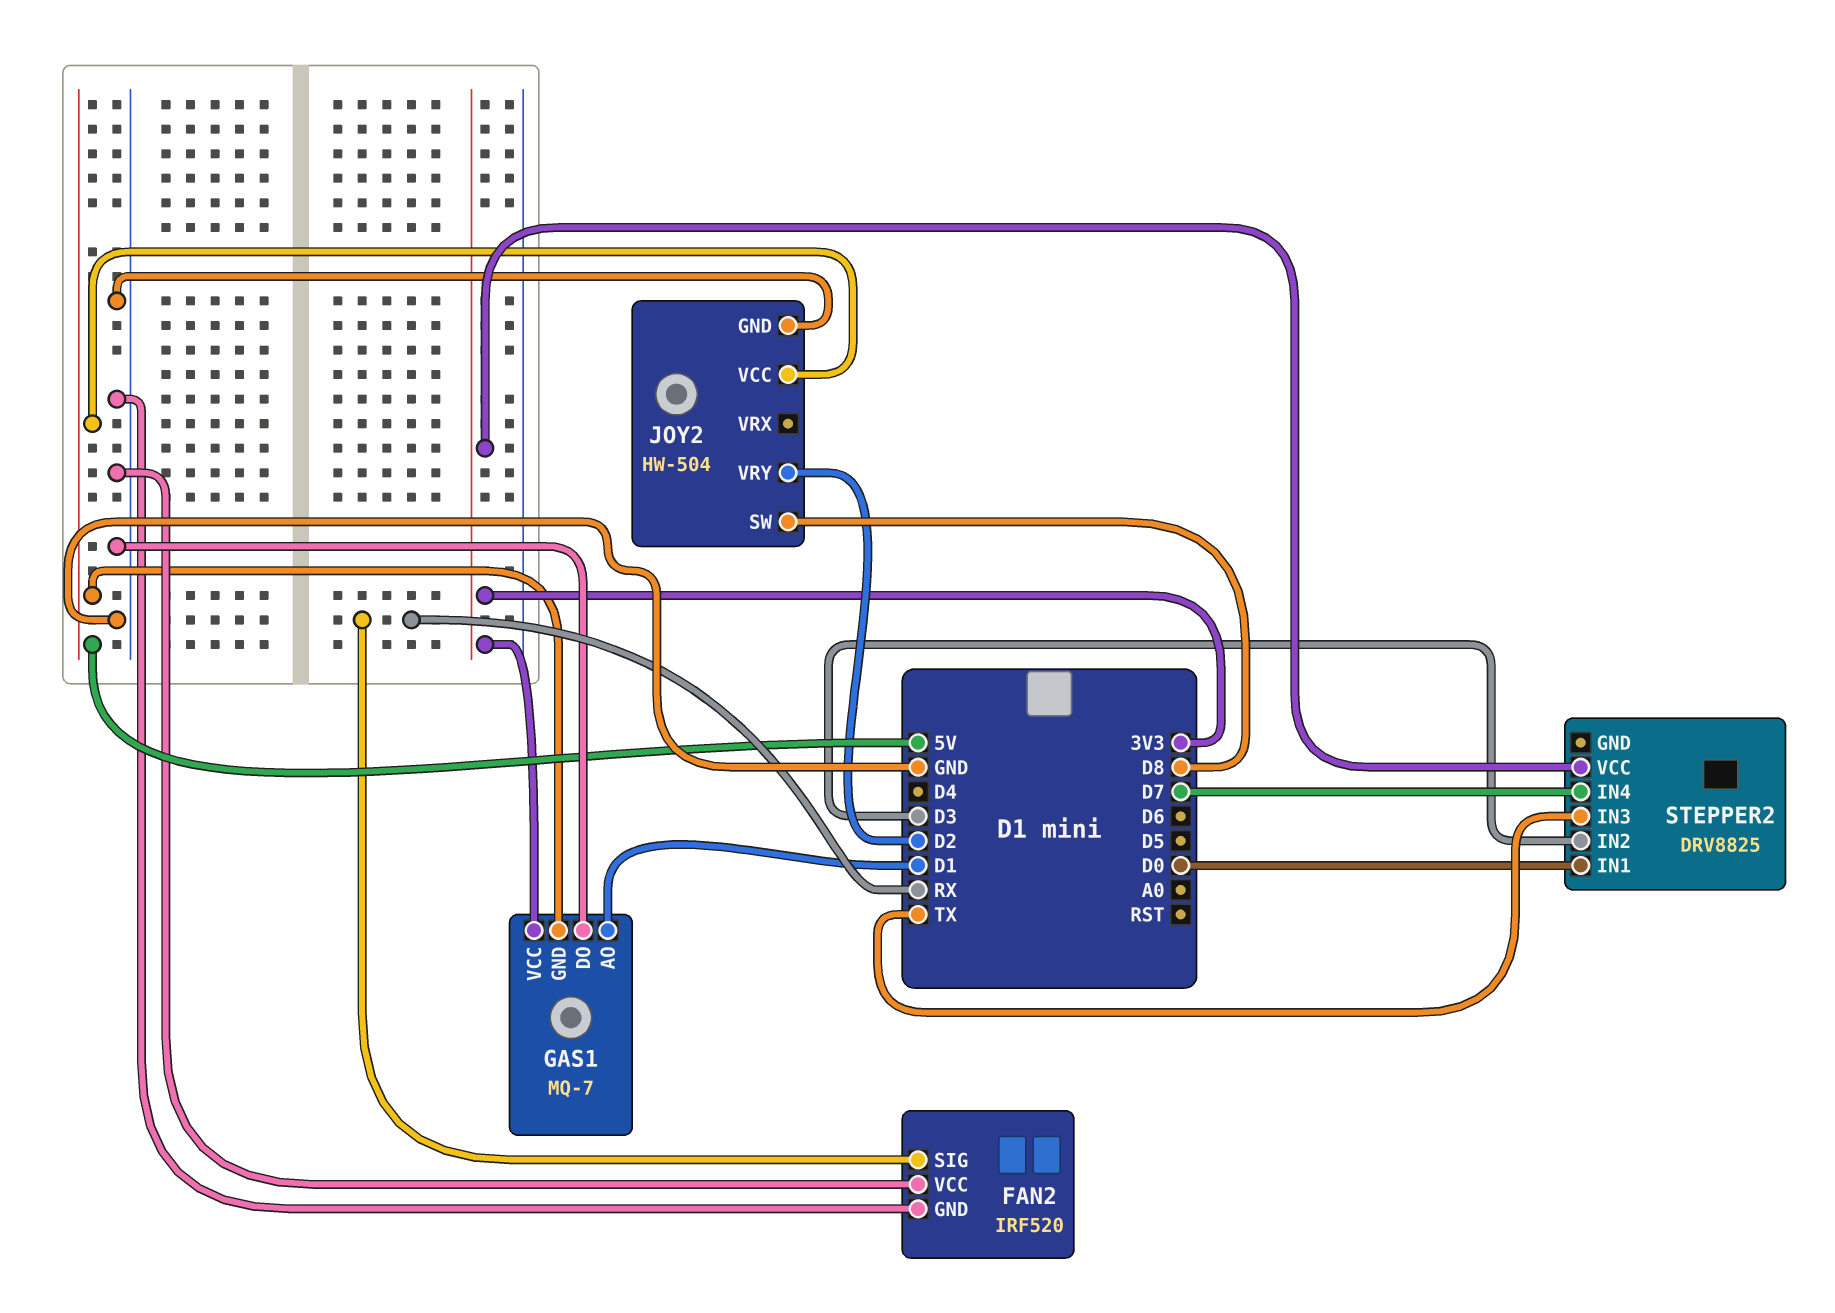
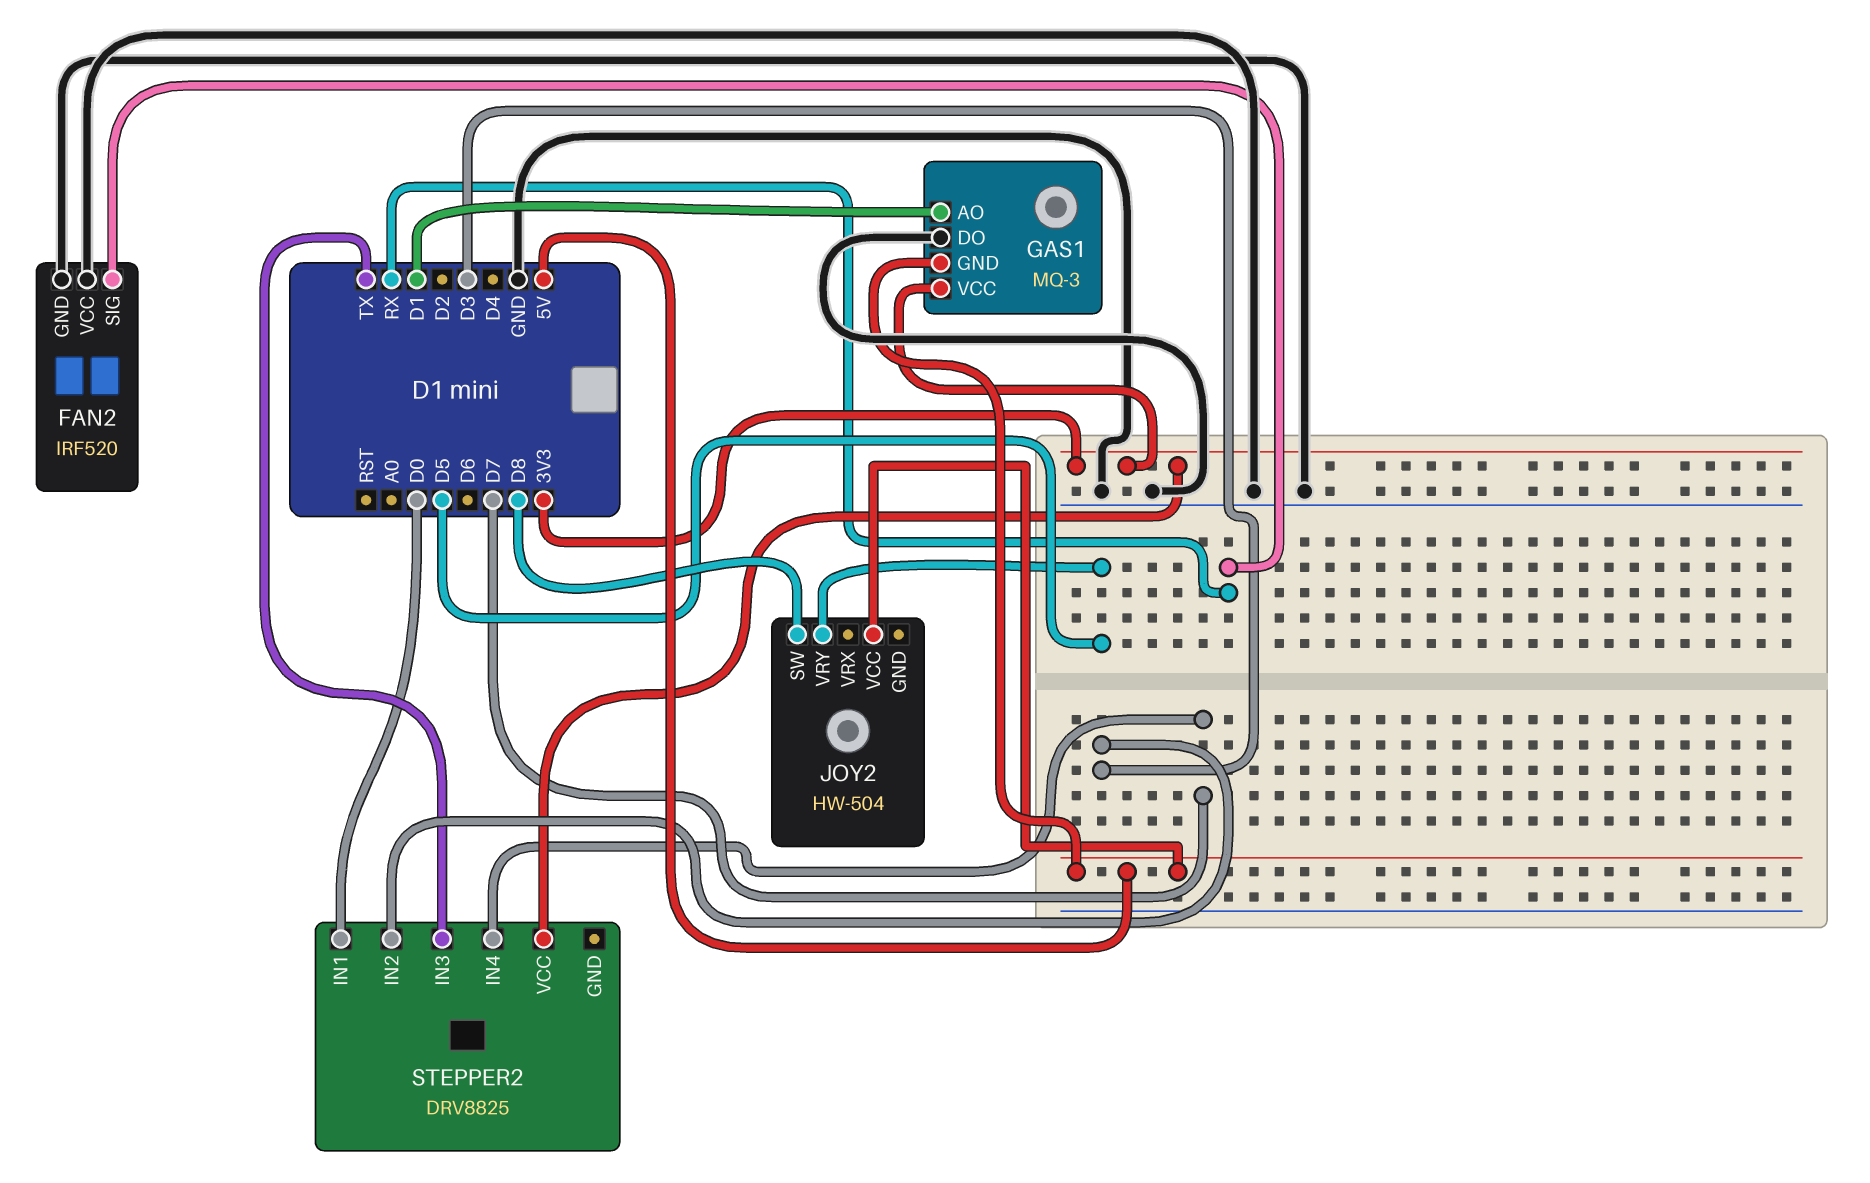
GAS1: MQ-7 -> MQ-3
JOY2 pin GND: GND -> none
JOY2 pin VRY: D2 -> D5

